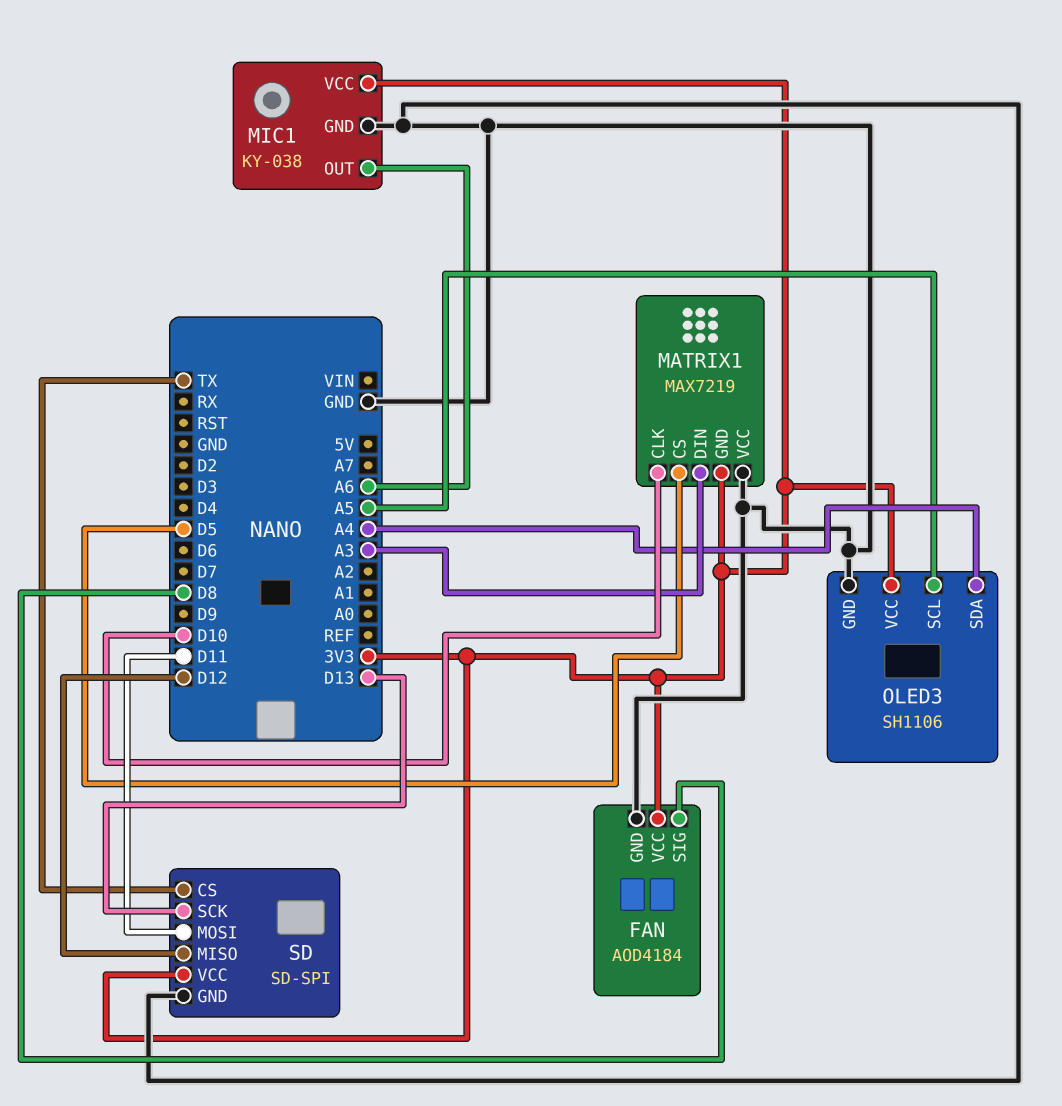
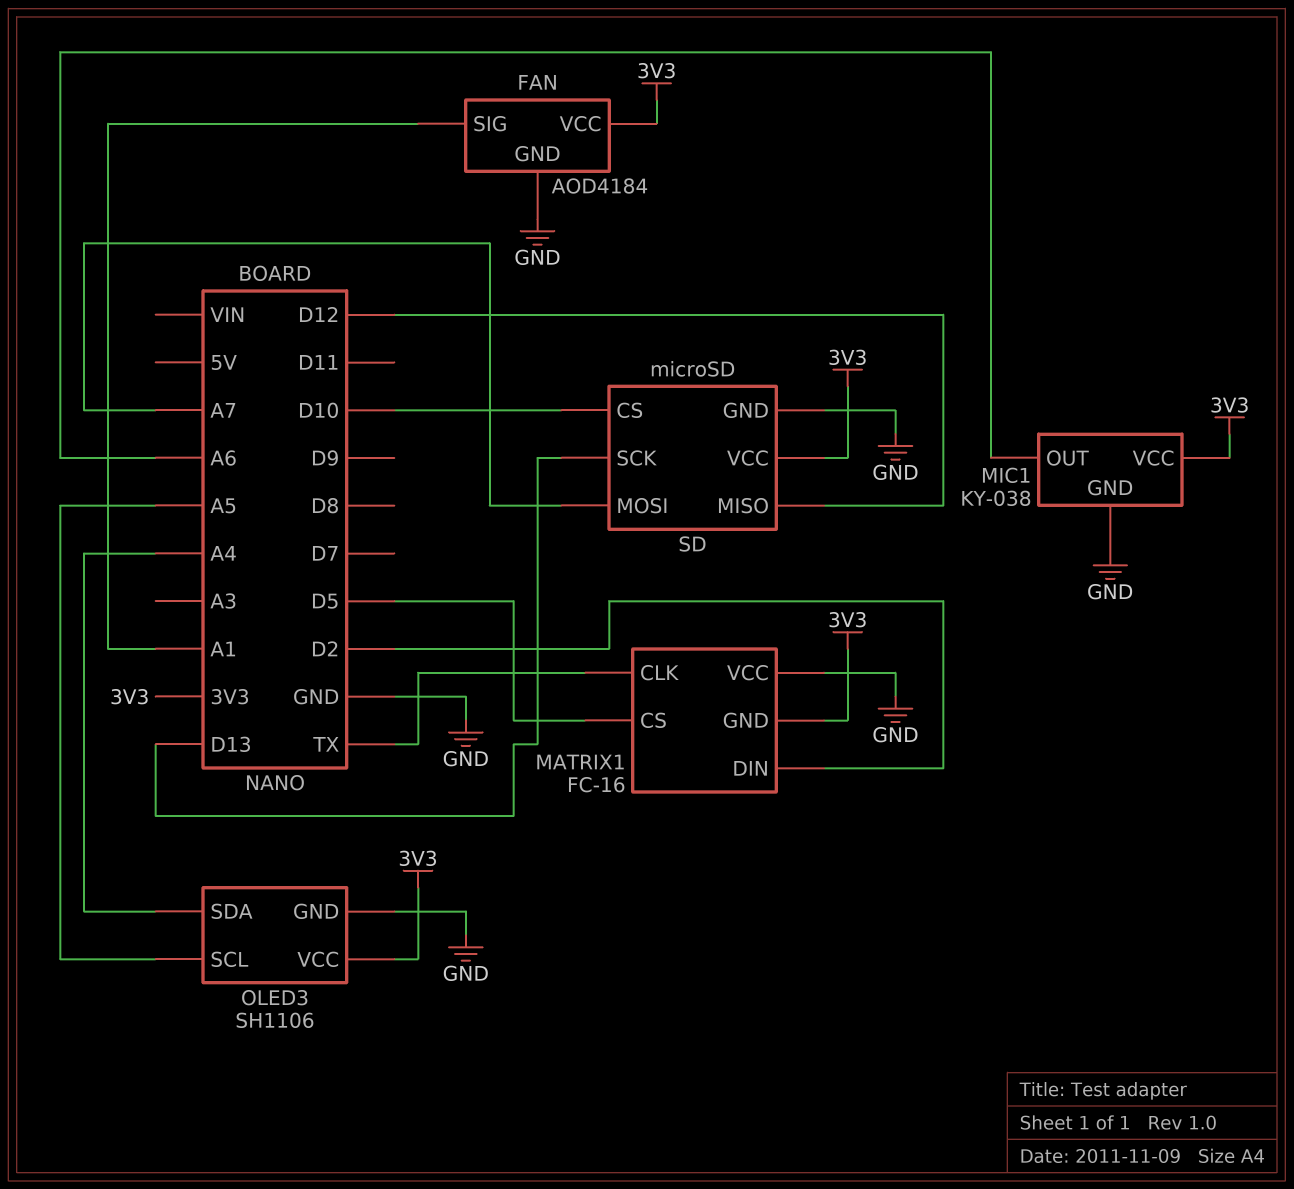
FAN pin SIG: D8 -> A1
MATRIX1: MAX7219 -> FC-16
MATRIX1 pin CLK: D10 -> TX
MATRIX1 pin DIN: A3 -> D2
SD: SD-SPI -> microSD
SD pin CS: TX -> D10
SD pin MOSI: D11 -> A7

